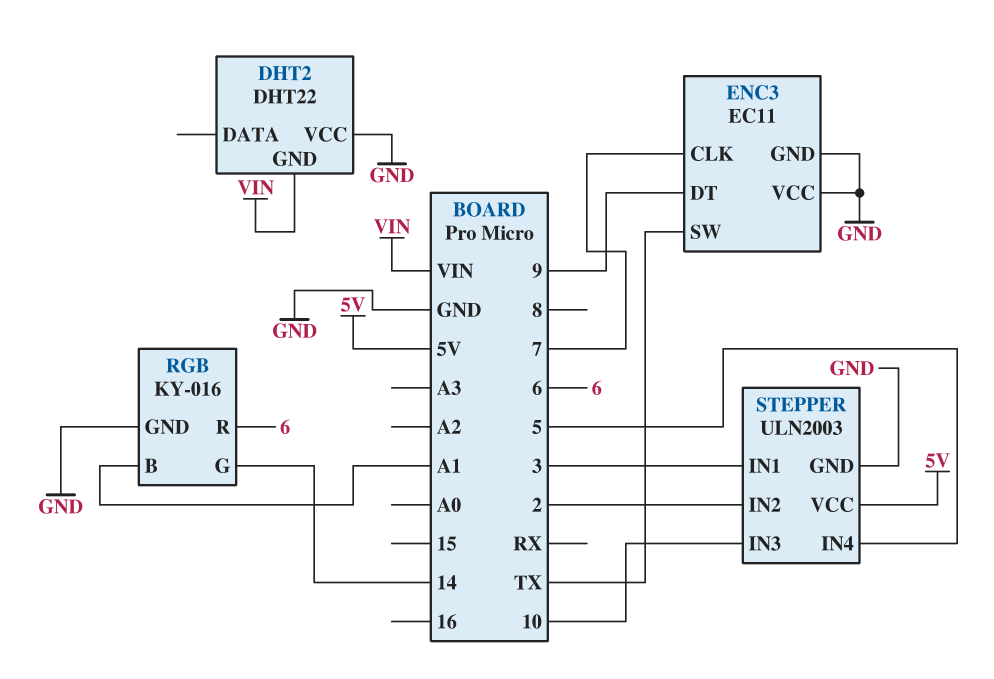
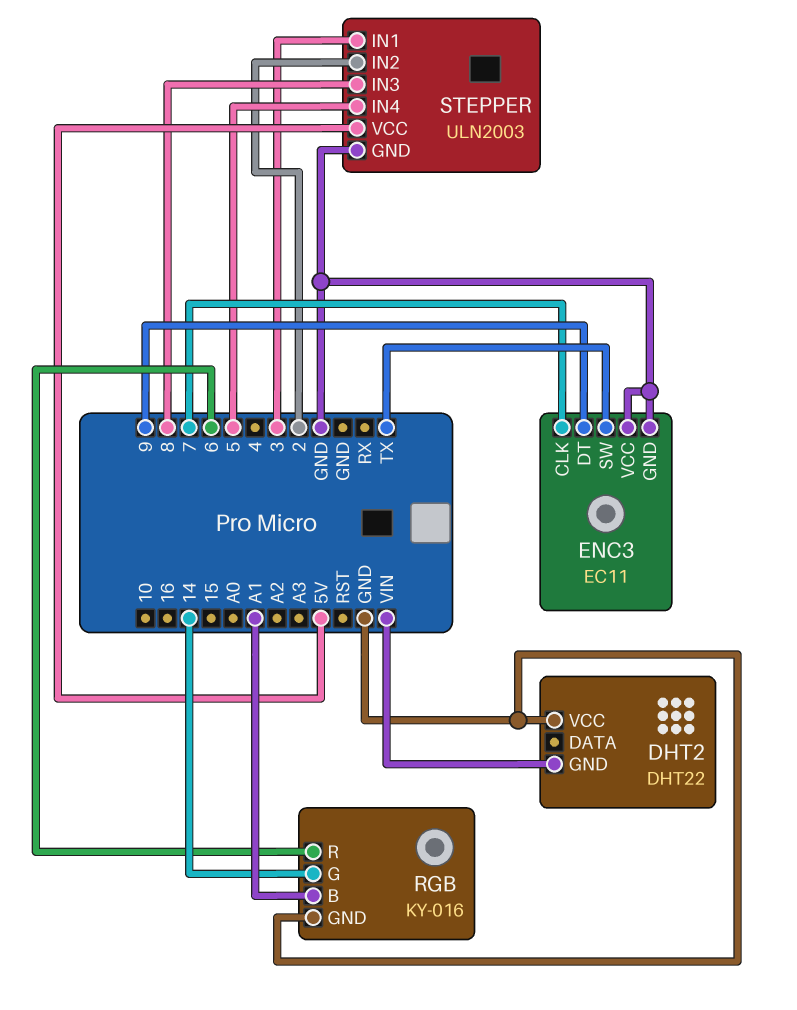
STEPPER pin IN3: 10 -> 8

